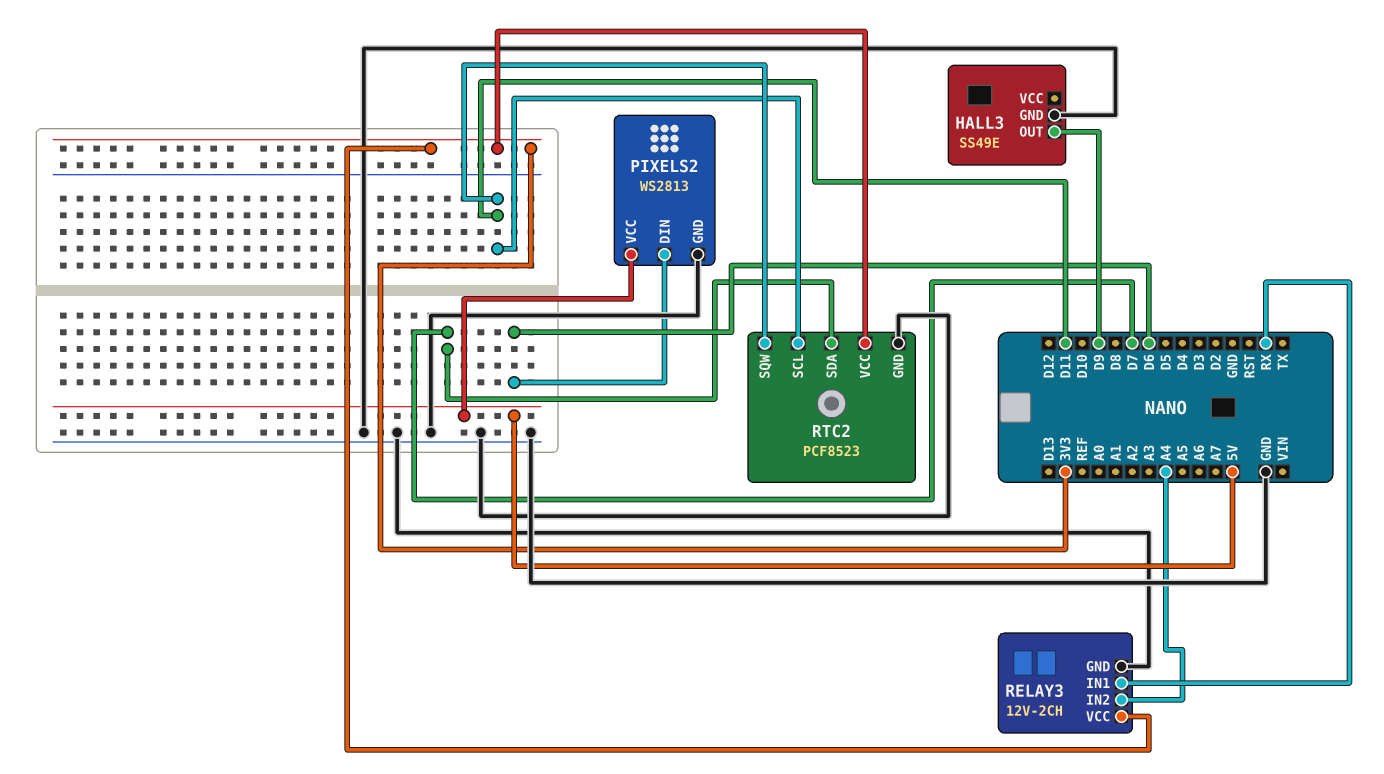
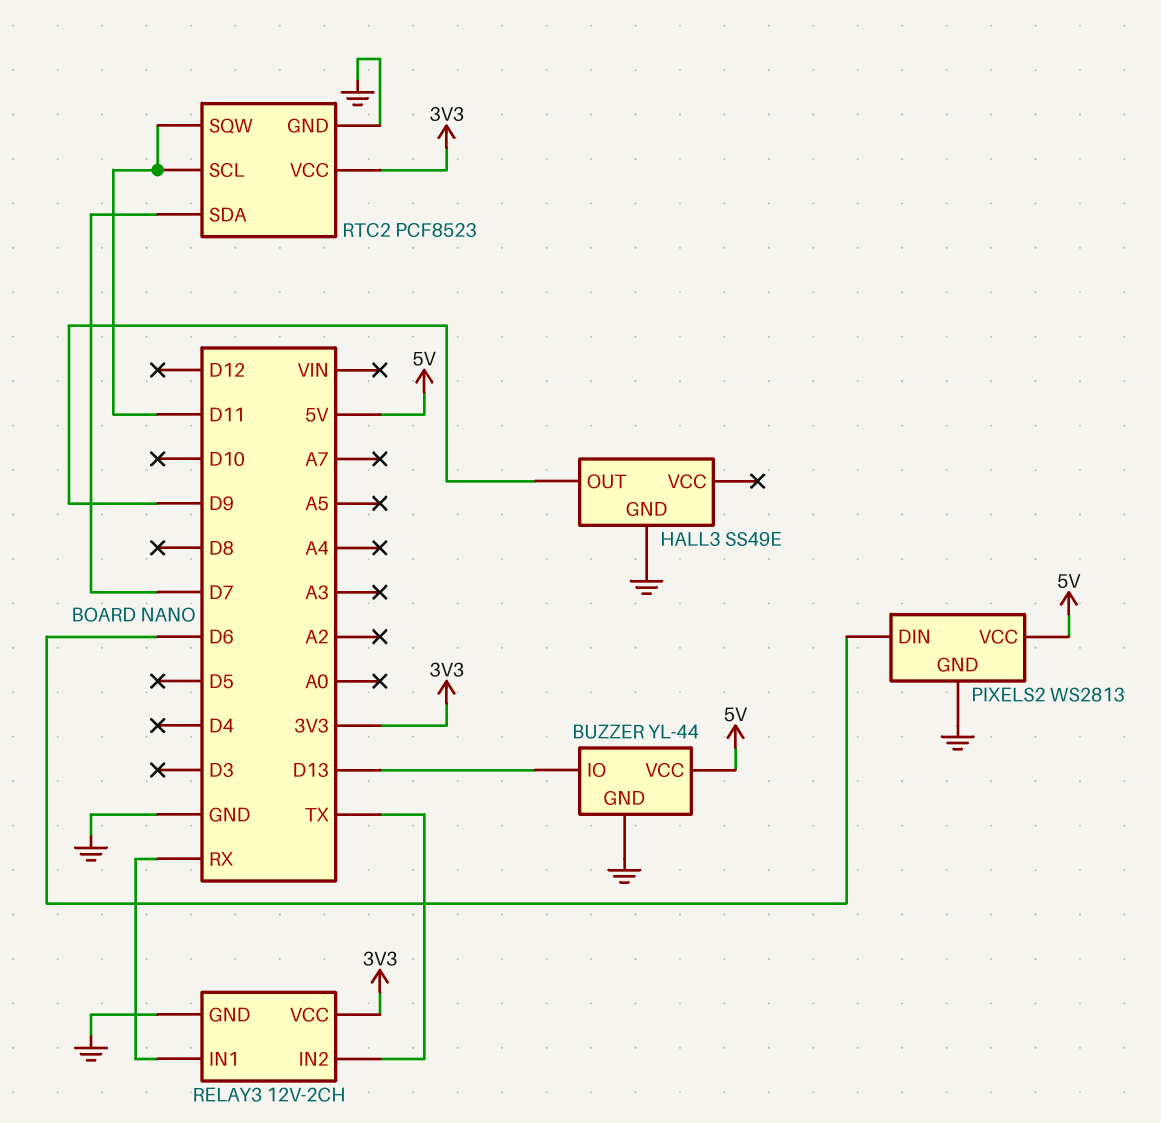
BUZZER: none -> YL-44
BUZZER pin GND: none -> GND
BUZZER pin IO: none -> D13
BUZZER pin VCC: none -> 5V
RELAY3 pin IN2: A4 -> TX

